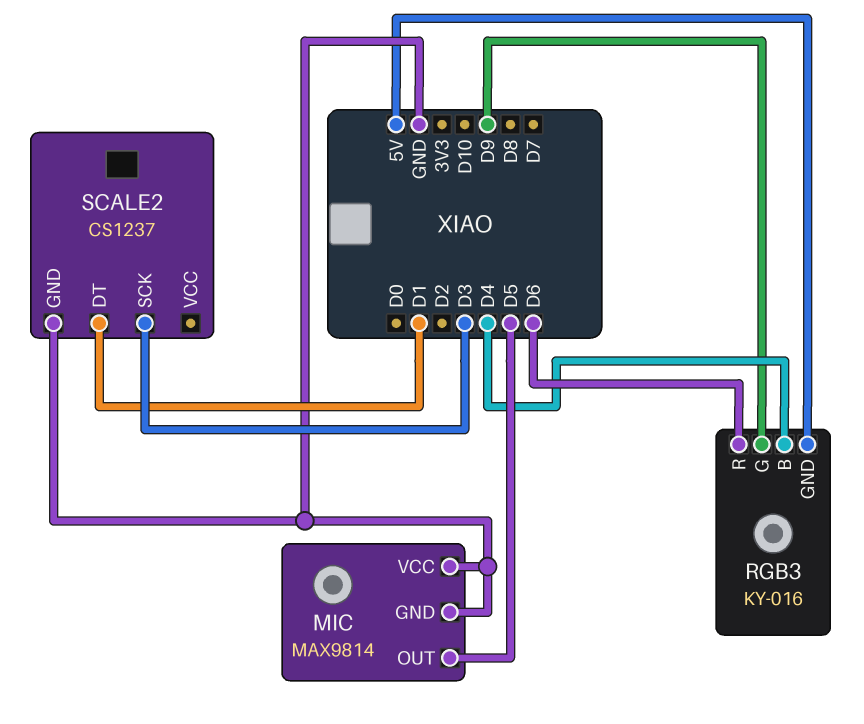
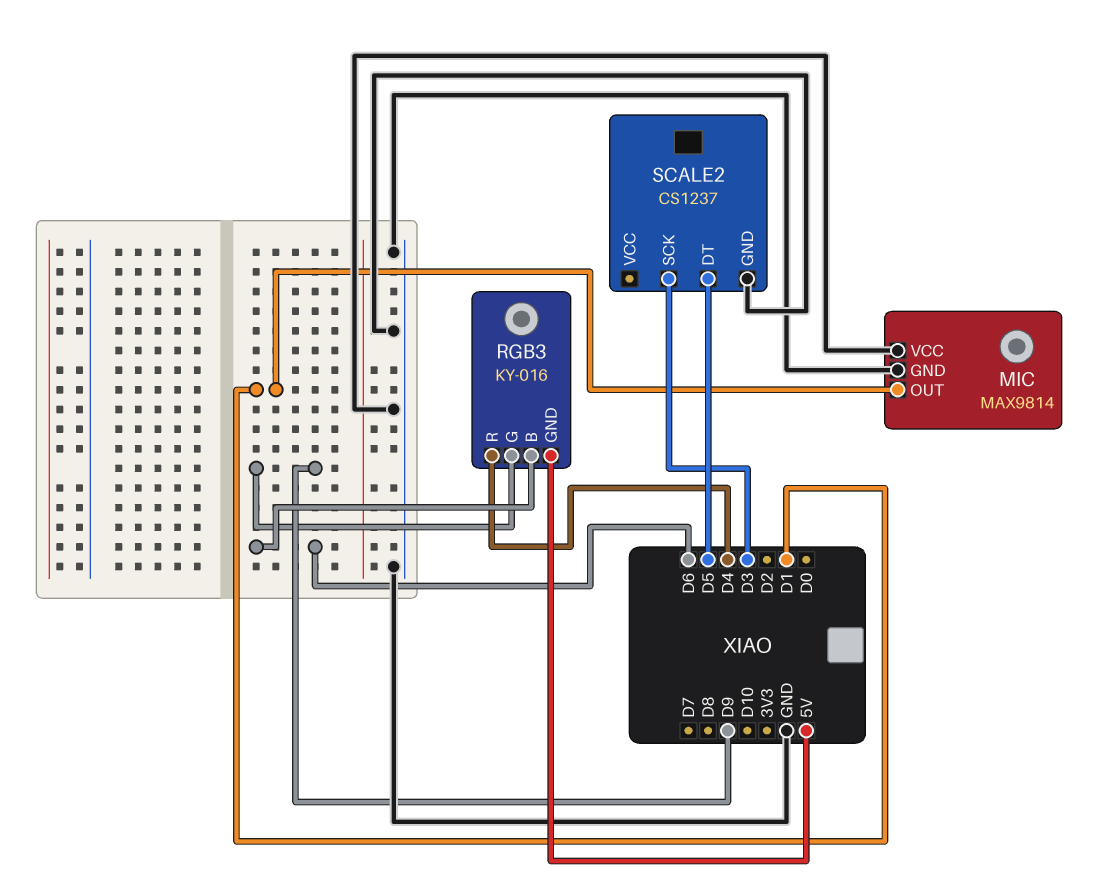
MIC pin OUT: D5 -> D1
RGB3 pin B: D4 -> D6
RGB3 pin R: D6 -> D4
SCALE2 pin DT: D1 -> D5

